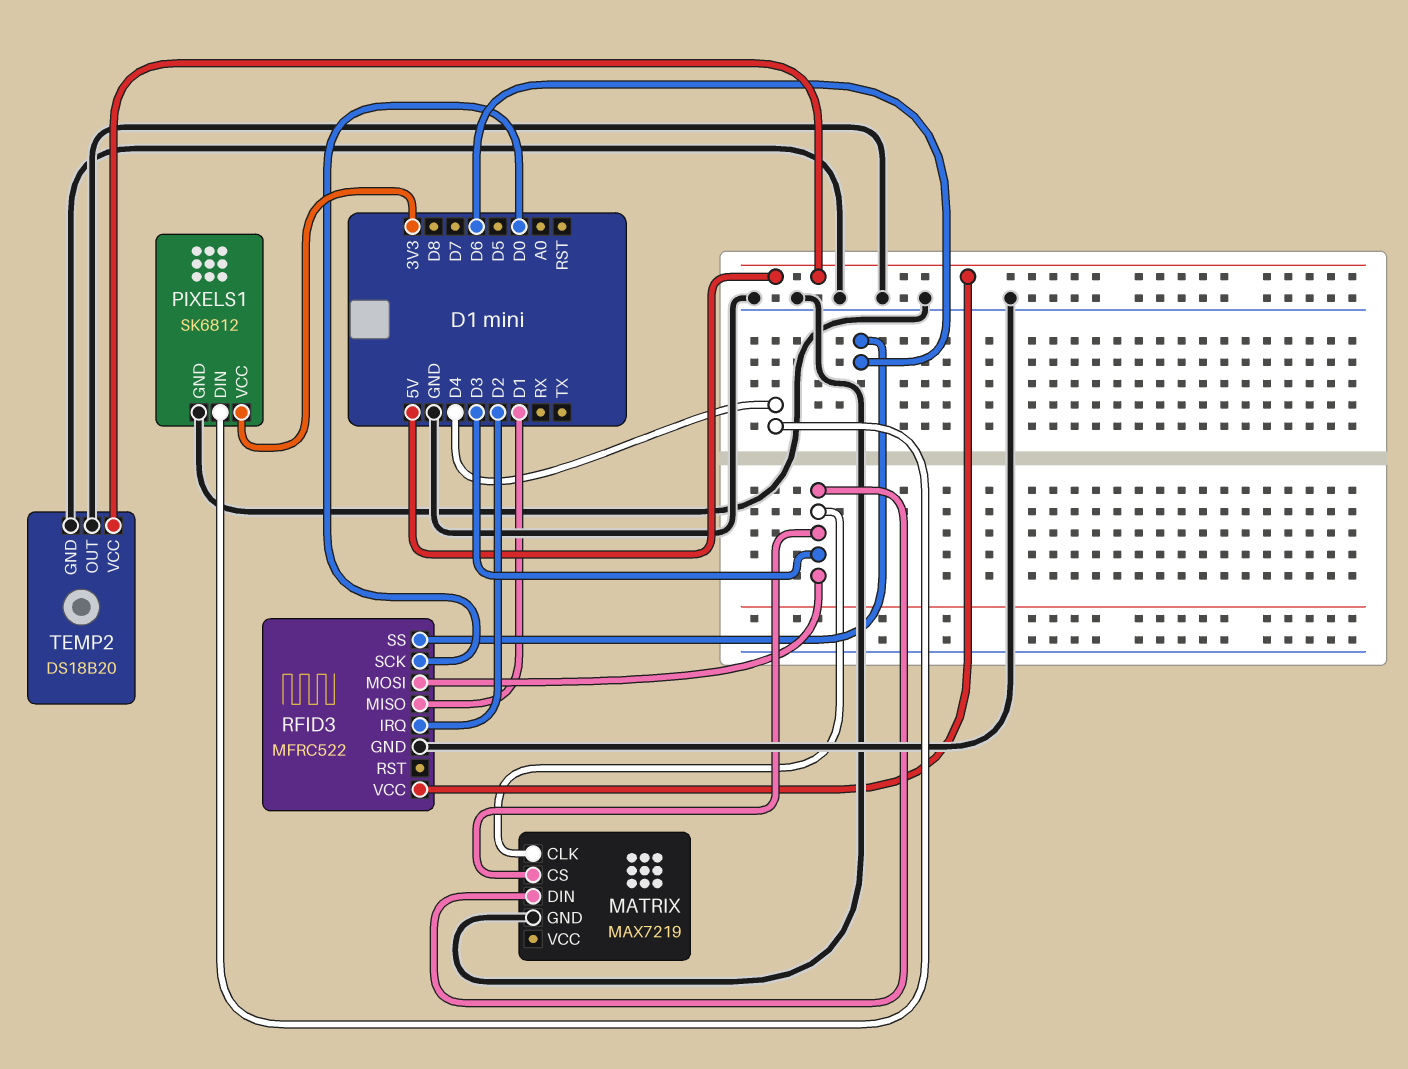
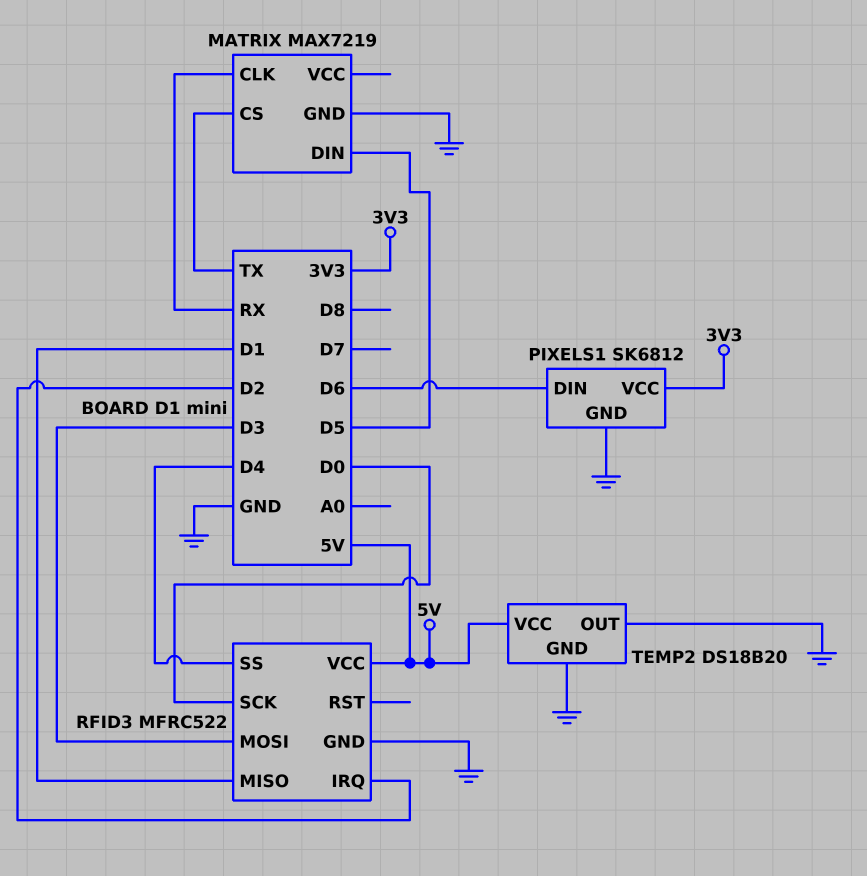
MATRIX pin CLK: D3 -> RX
MATRIX pin CS: D3 -> TX
MATRIX pin DIN: D3 -> D5
PIXELS1 pin DIN: D4 -> D6
RFID3 pin SS: D6 -> D4

